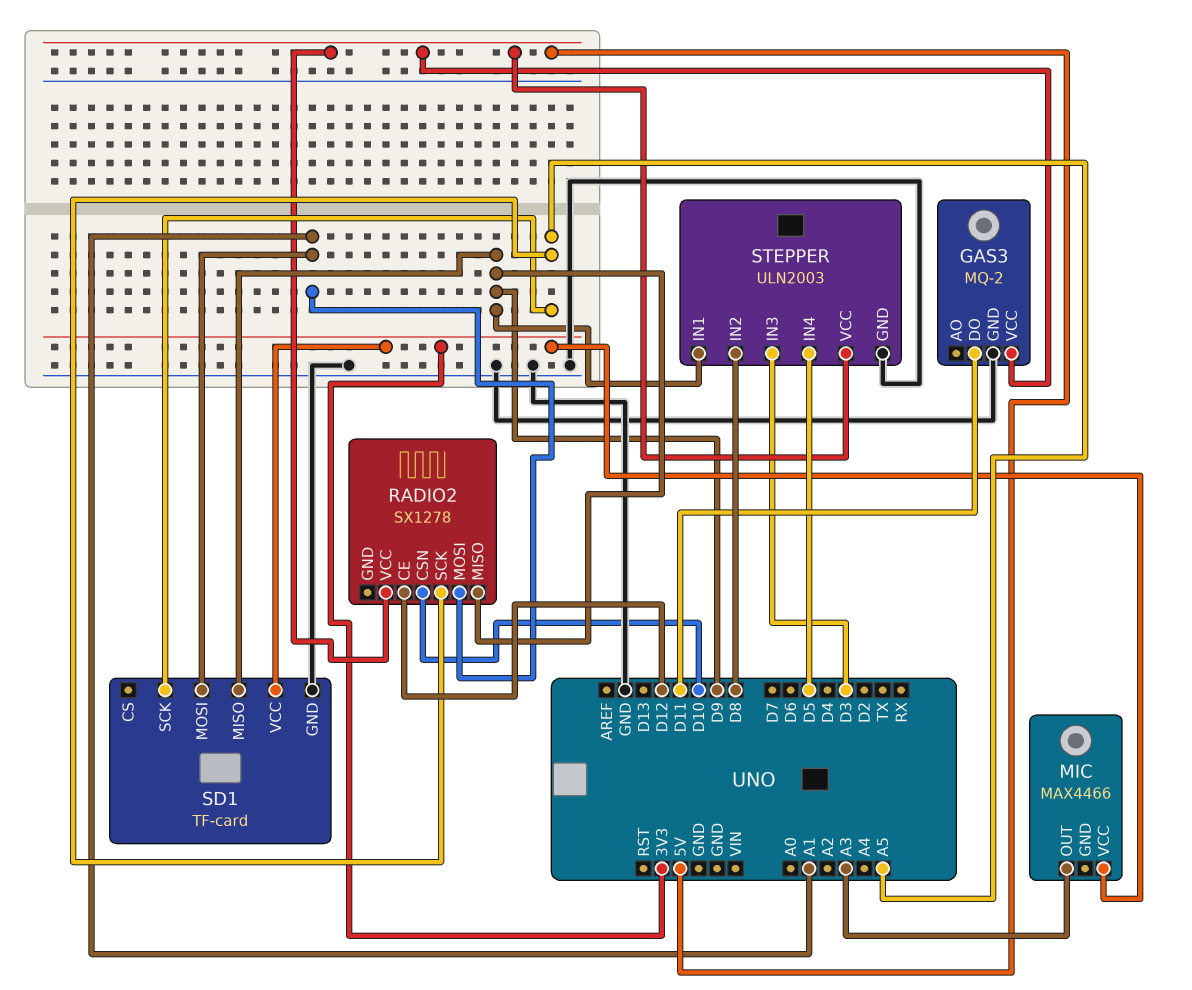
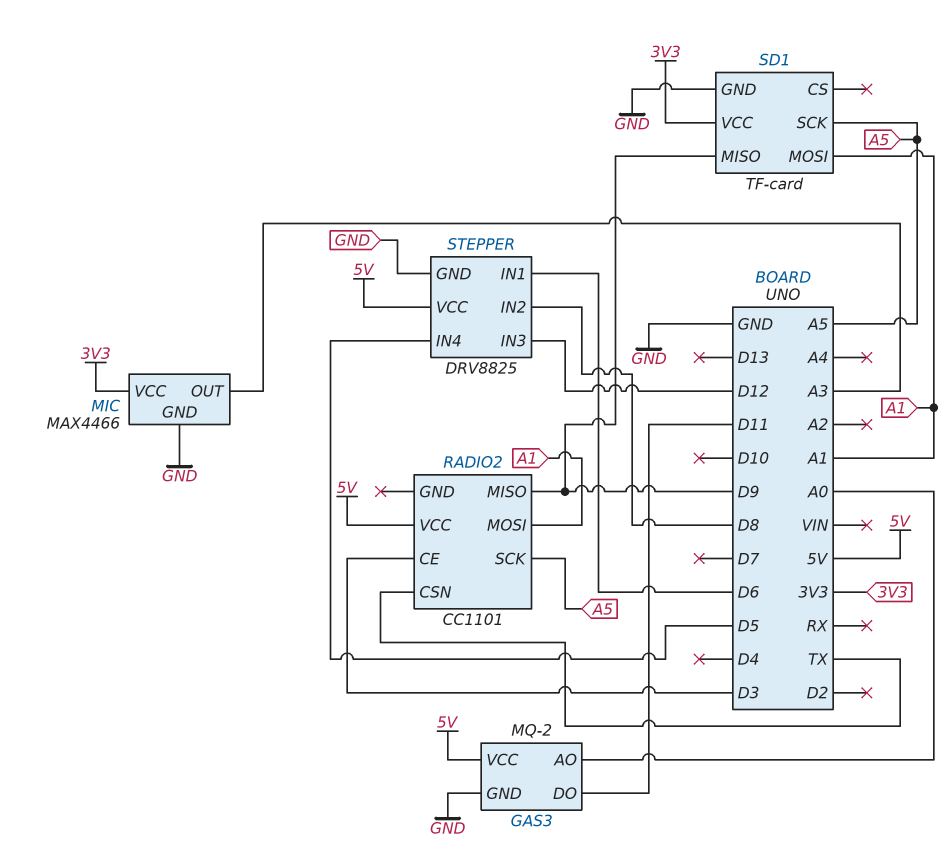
GAS3 pin AO: none -> A0
MIC pin GND: none -> GND
RADIO2: SX1278 -> CC1101
RADIO2 pin CE: D12 -> D3
RADIO2 pin CSN: D10 -> TX
STEPPER: ULN2003 -> DRV8825
STEPPER pin IN1: D9 -> D6
STEPPER pin IN3: D3 -> D12

